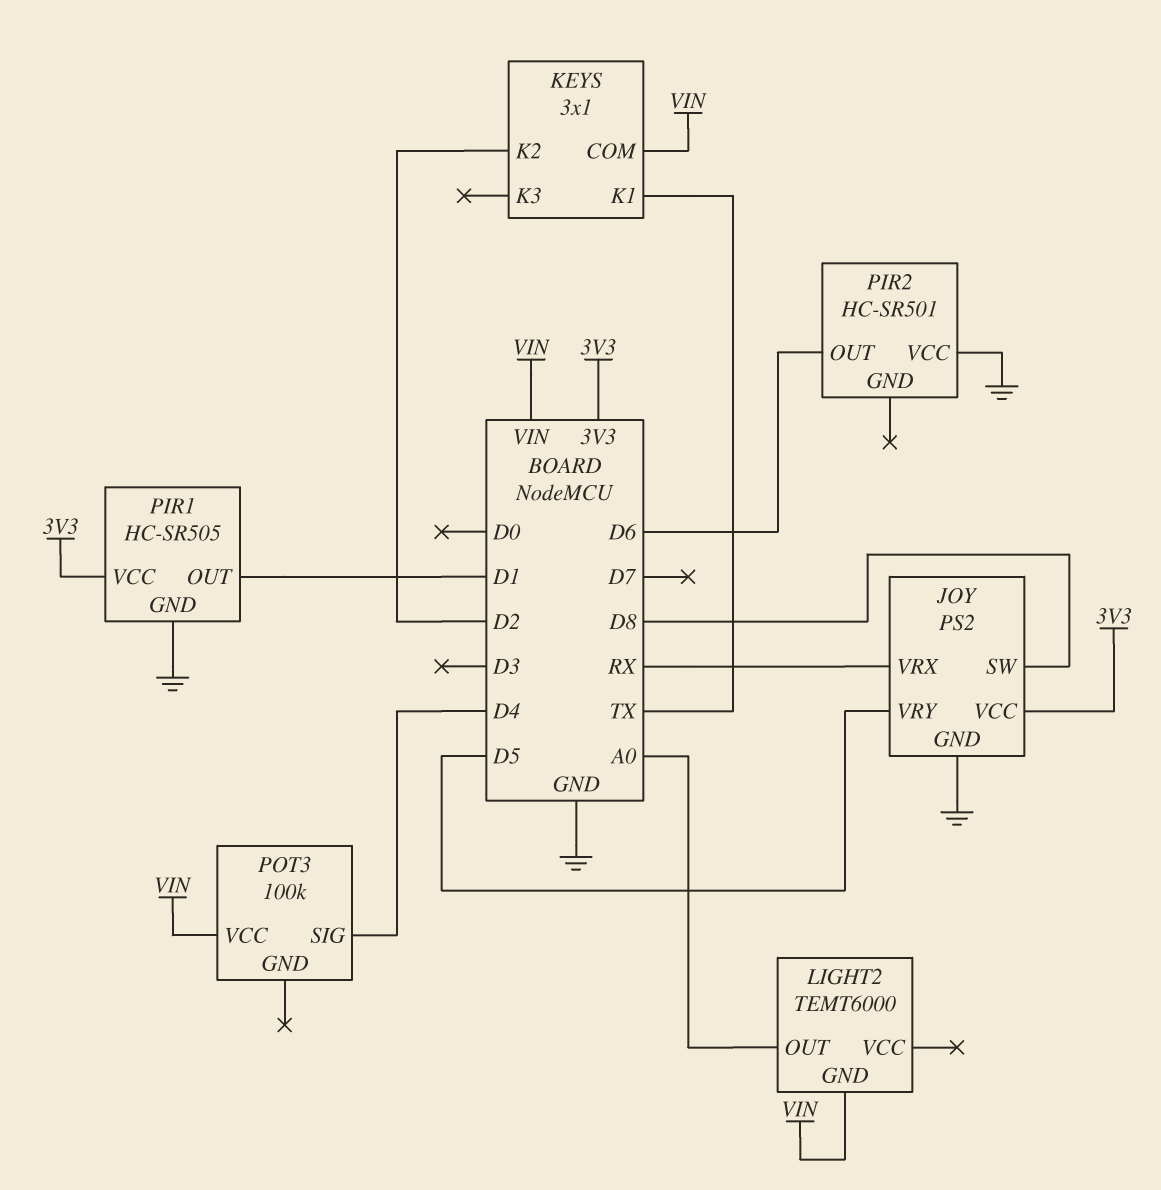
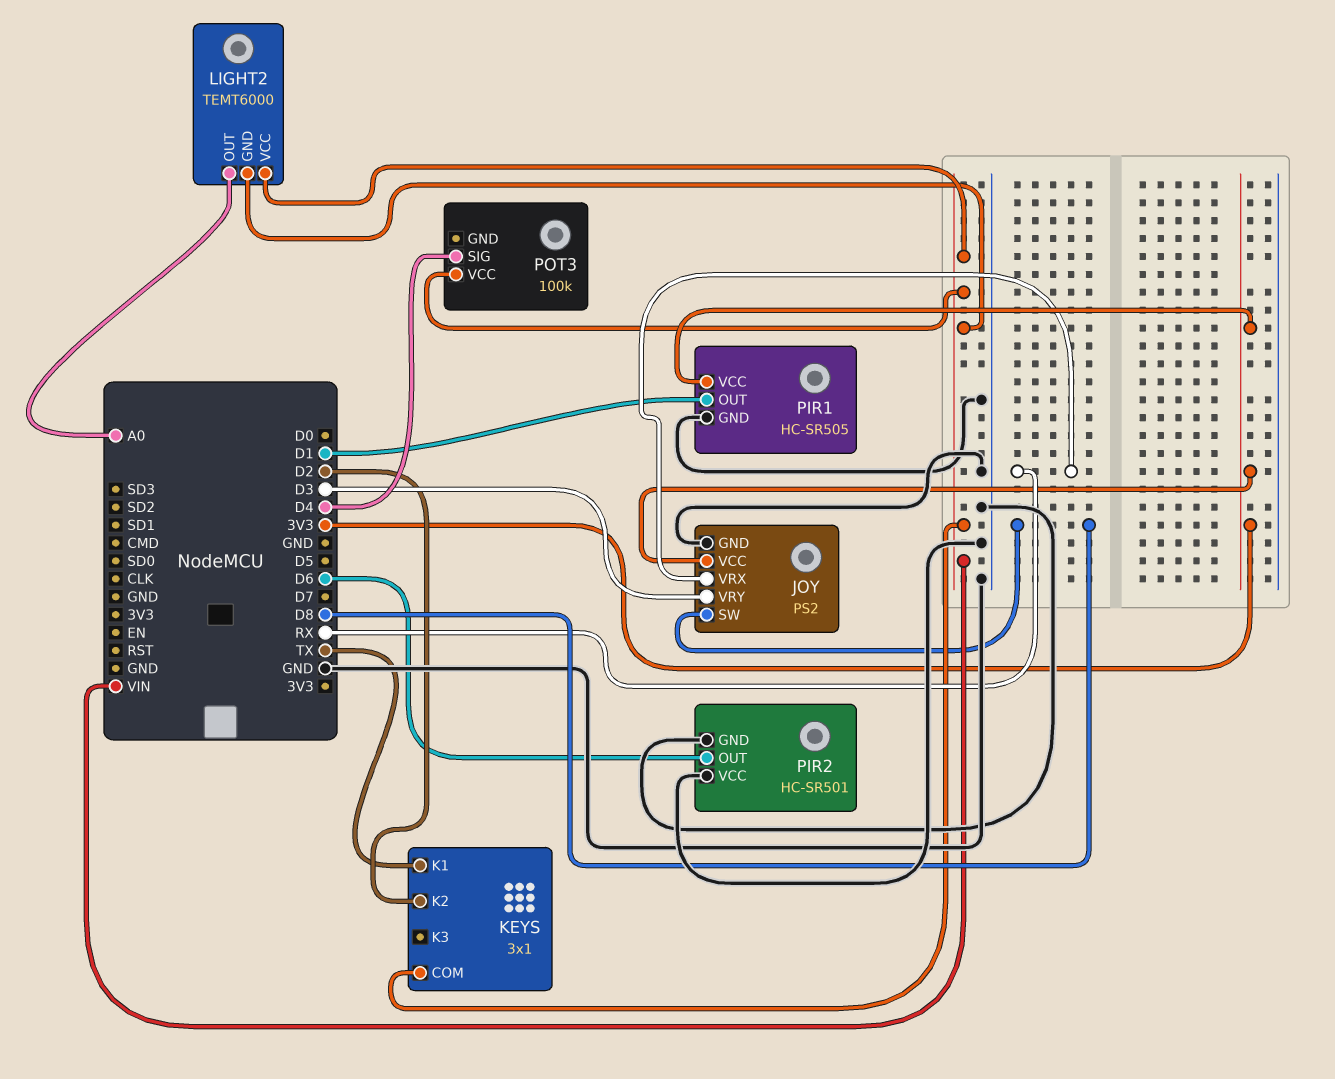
JOY pin VRY: D5 -> D3
LIGHT2 pin VCC: none -> VIN
PIR2 pin GND: none -> GND

